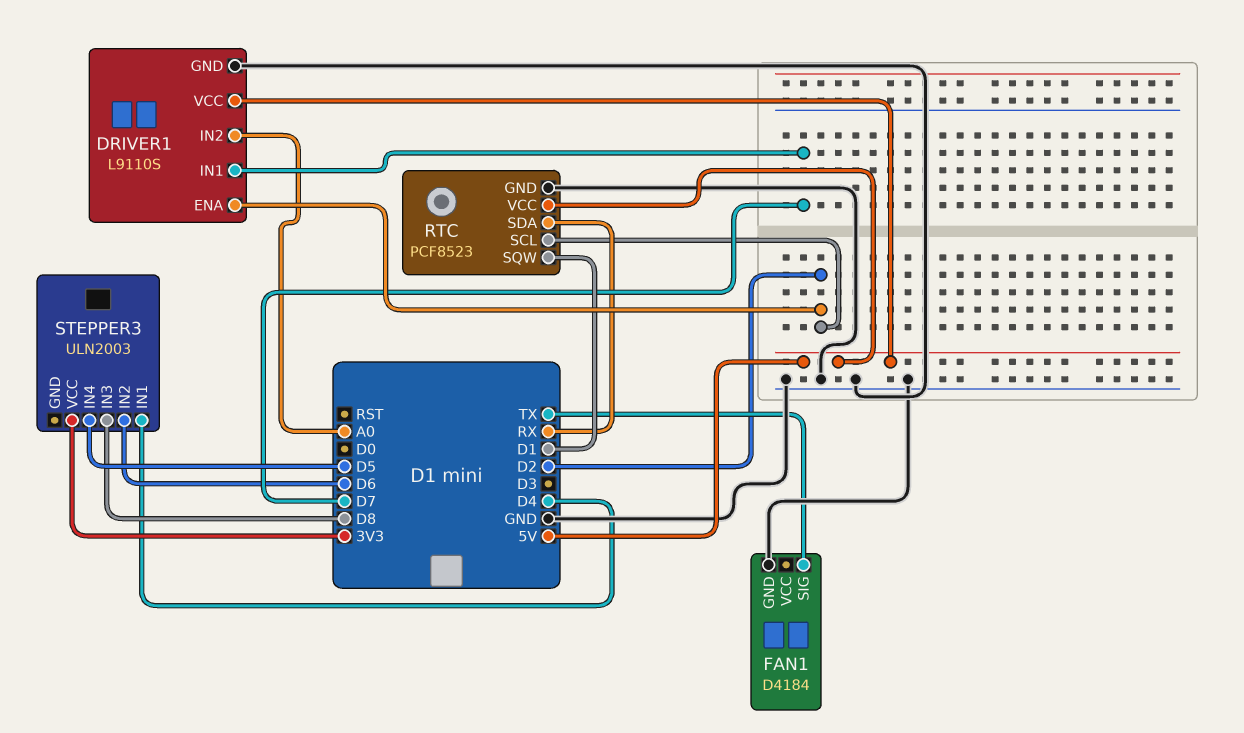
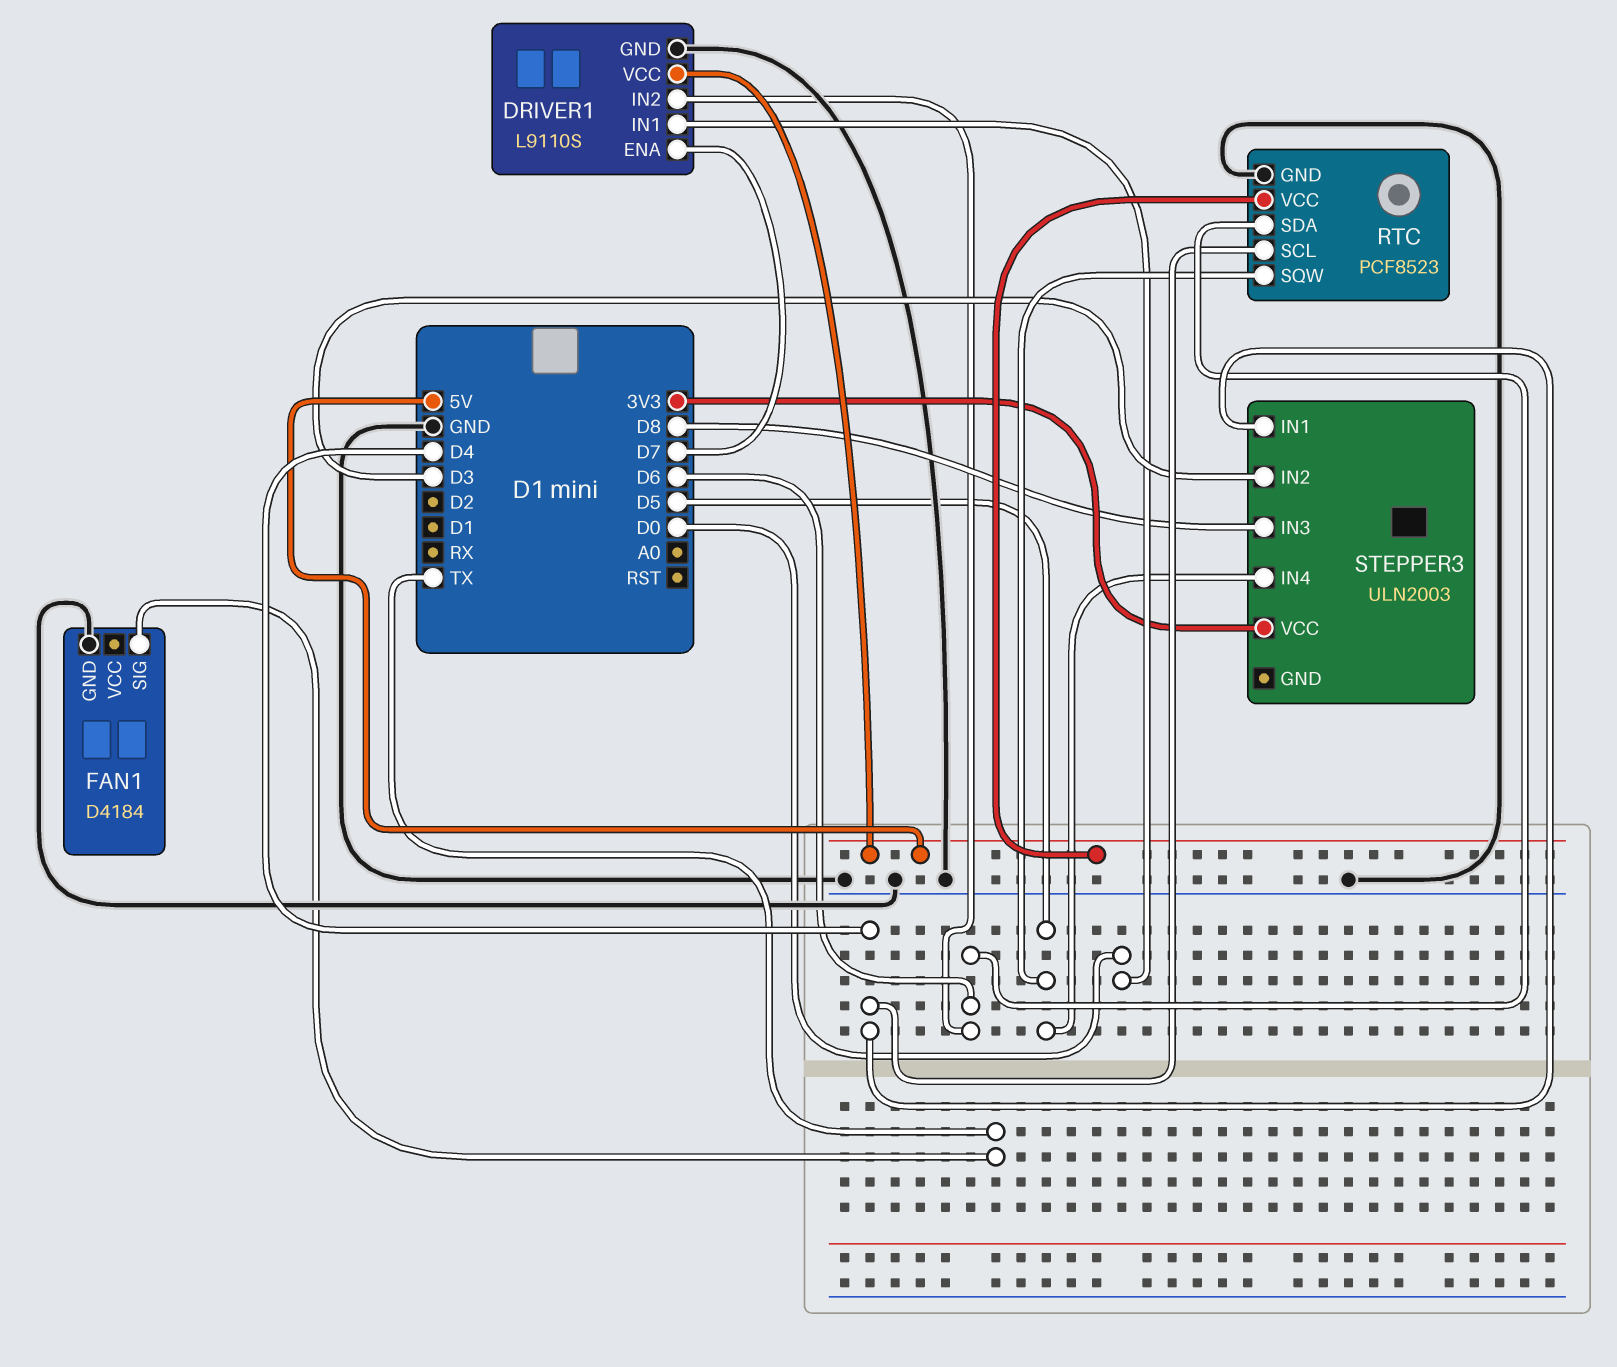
DRIVER1 pin ENA: D2 -> D7
DRIVER1 pin IN1: D7 -> D0
DRIVER1 pin IN2: A0 -> D6
RTC pin SCL: D2 -> D4
RTC pin SDA: RX -> D6
RTC pin SQW: D1 -> D5
STEPPER3 pin IN2: D6 -> D3

